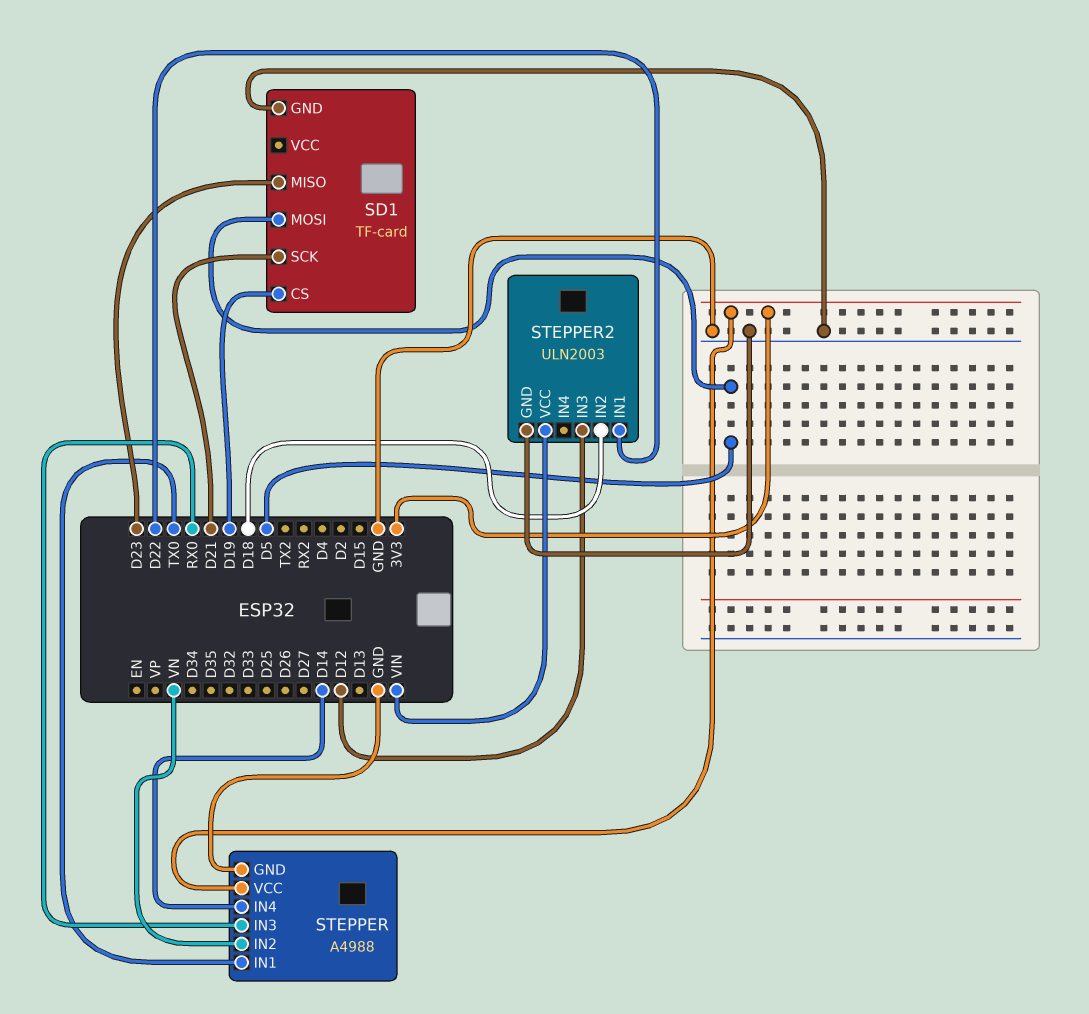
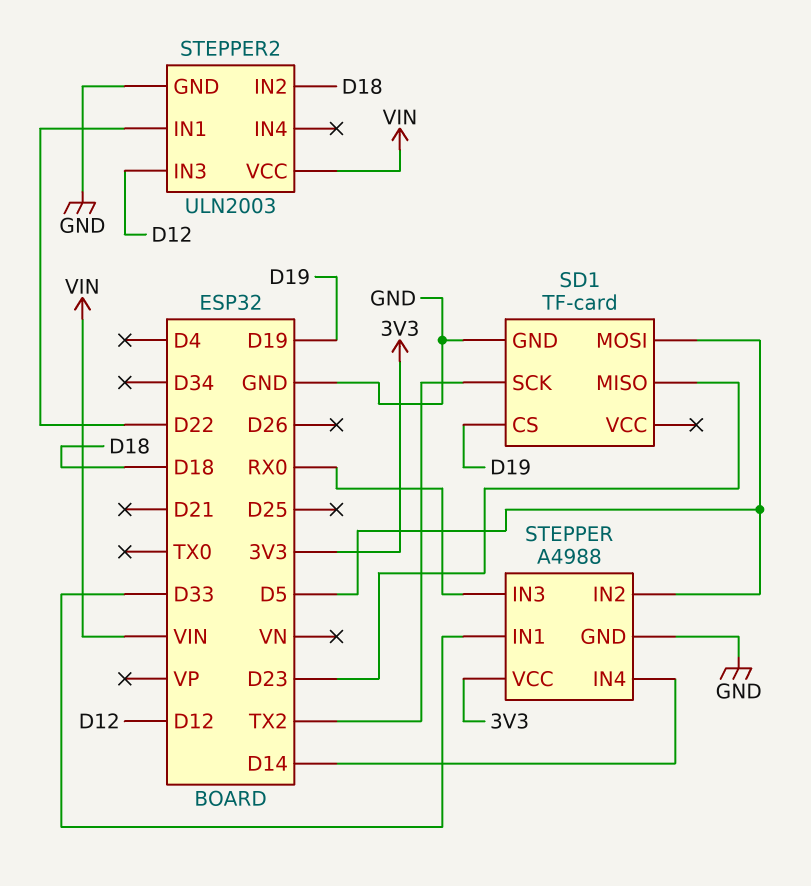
SD1 pin SCK: D21 -> TX2
STEPPER pin IN1: TX0 -> D33
STEPPER pin IN2: VN -> D5

